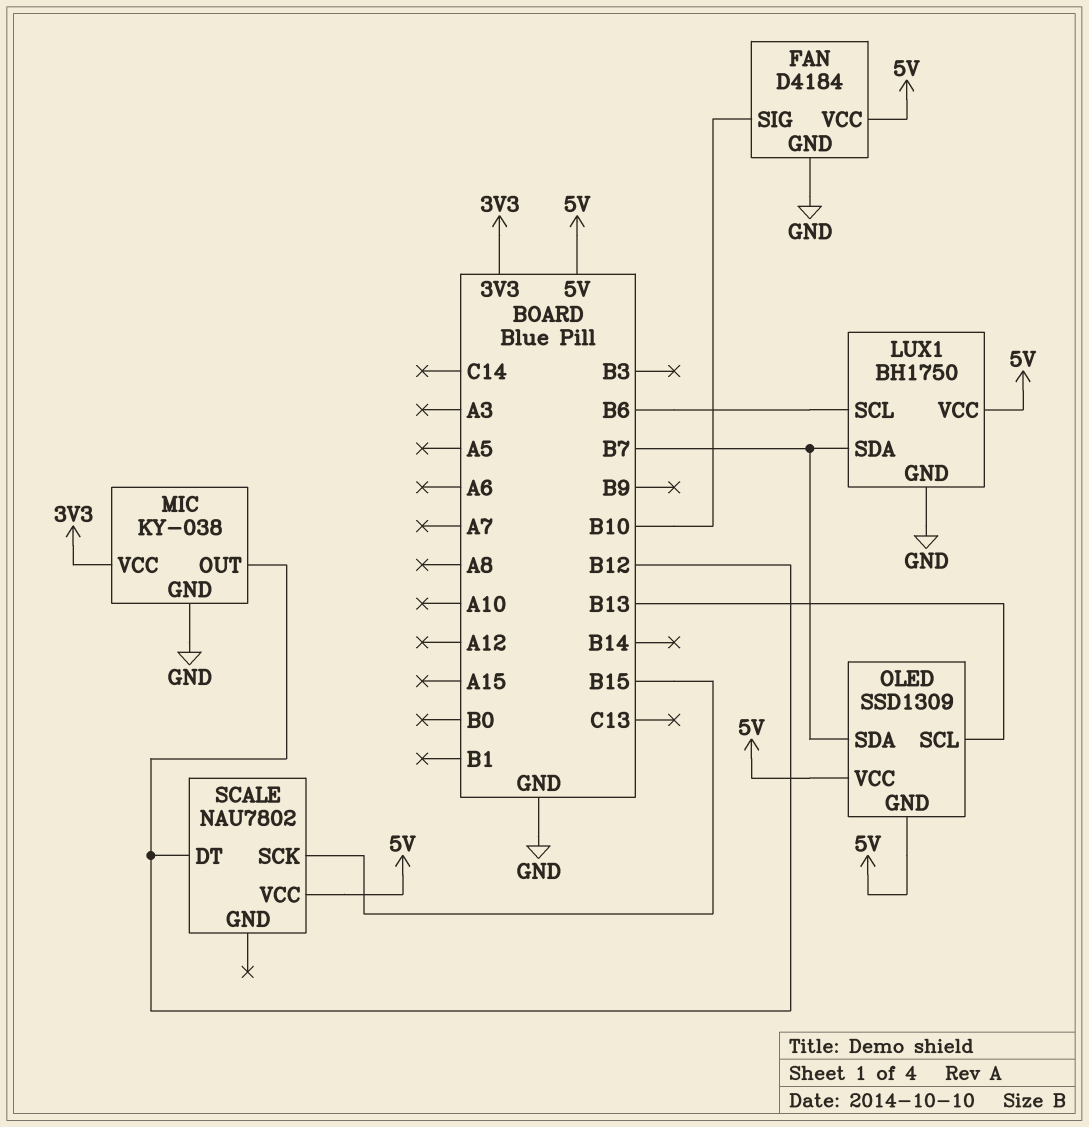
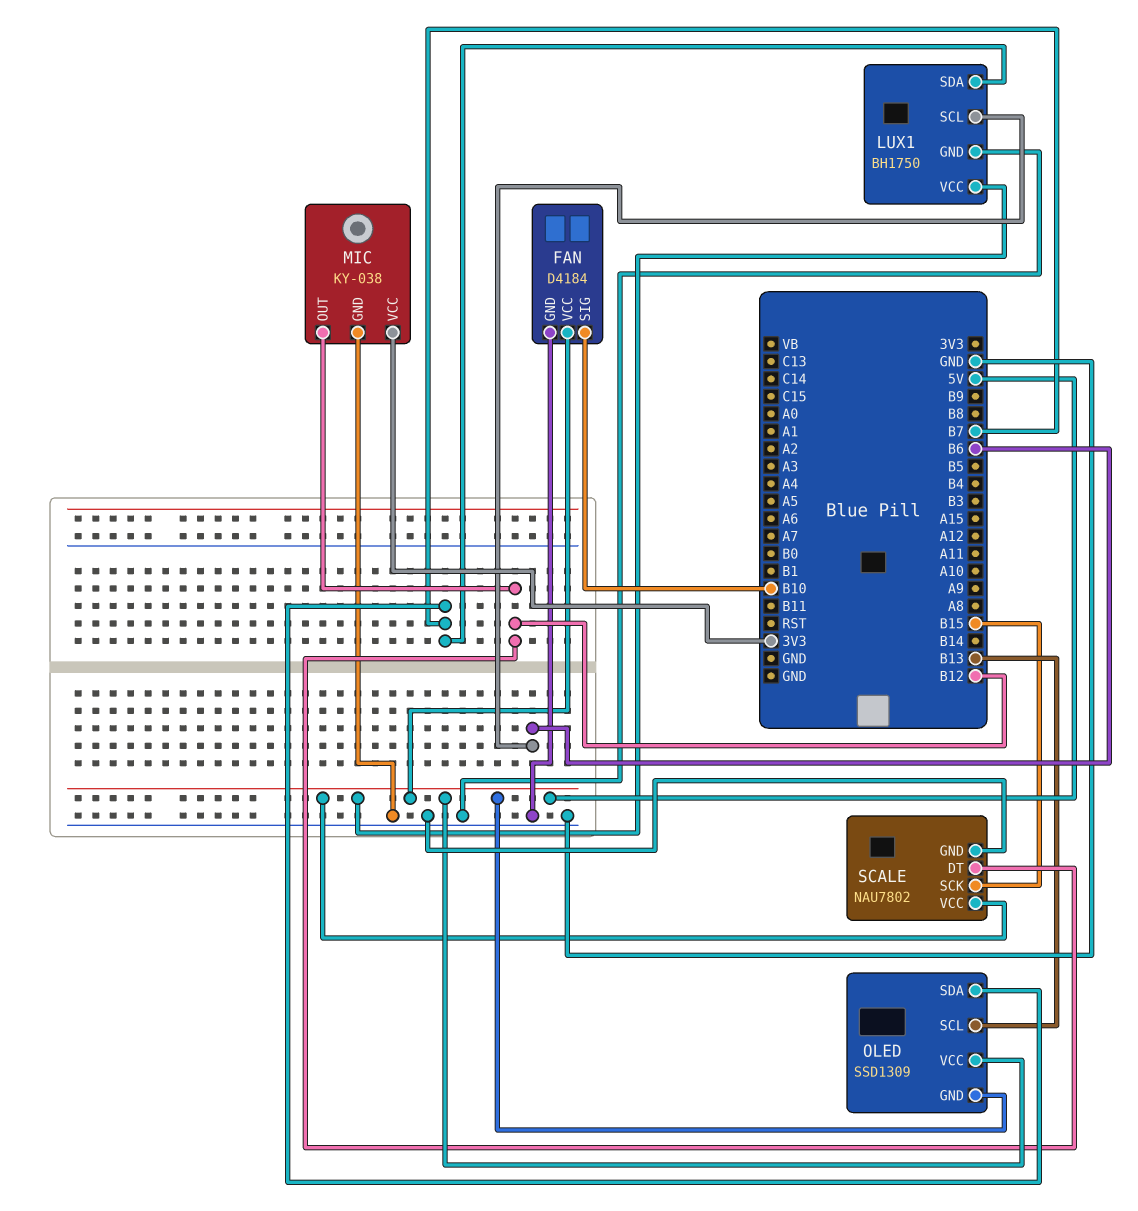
SCALE pin GND: none -> GND

